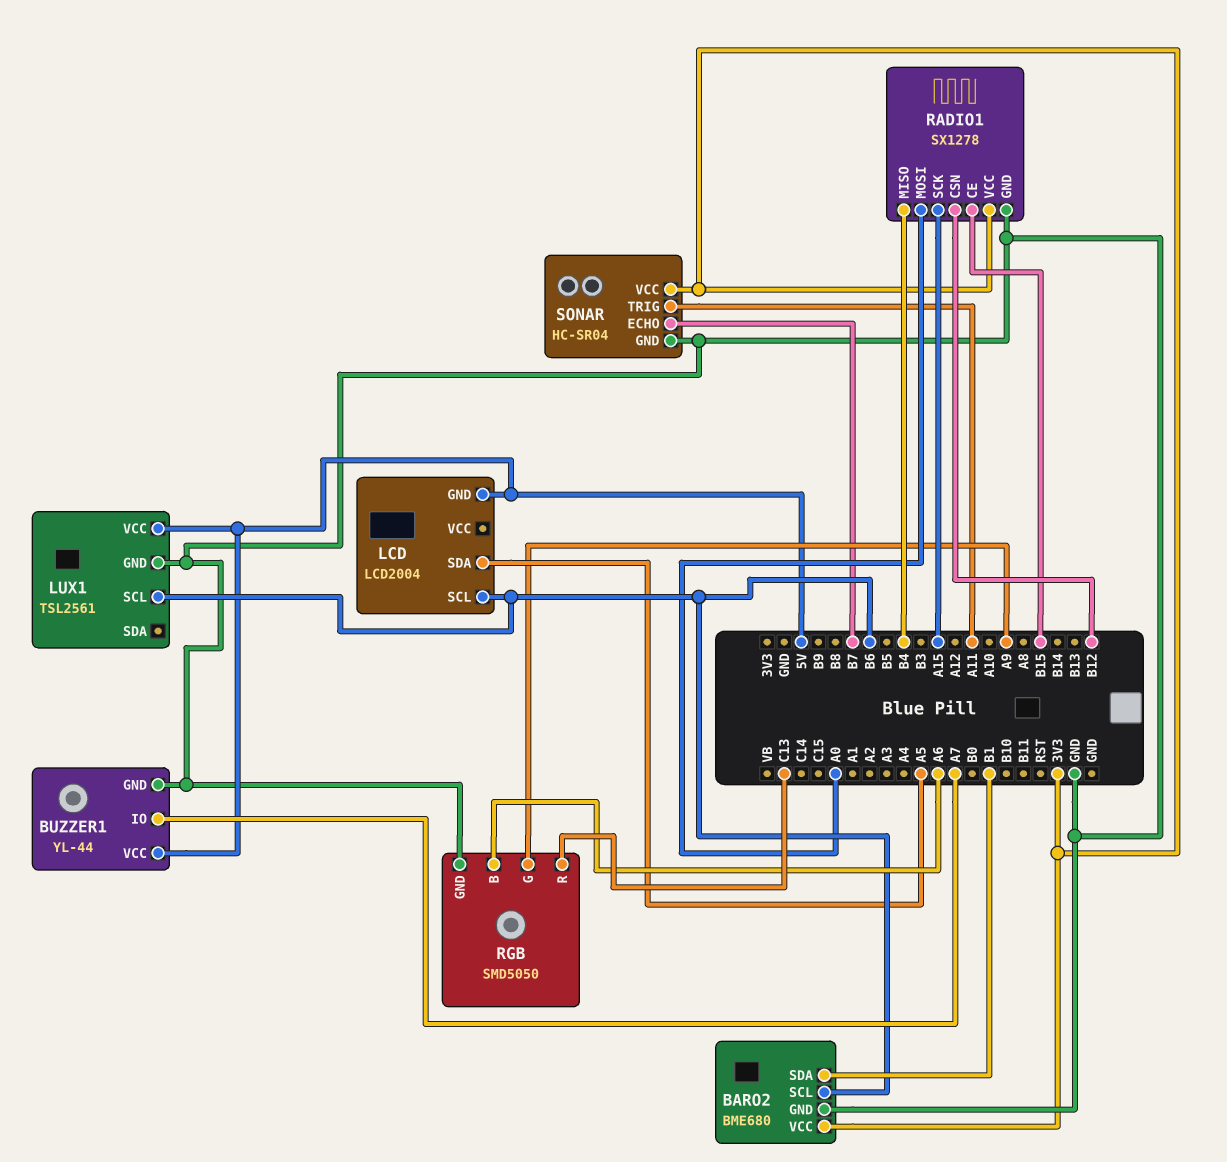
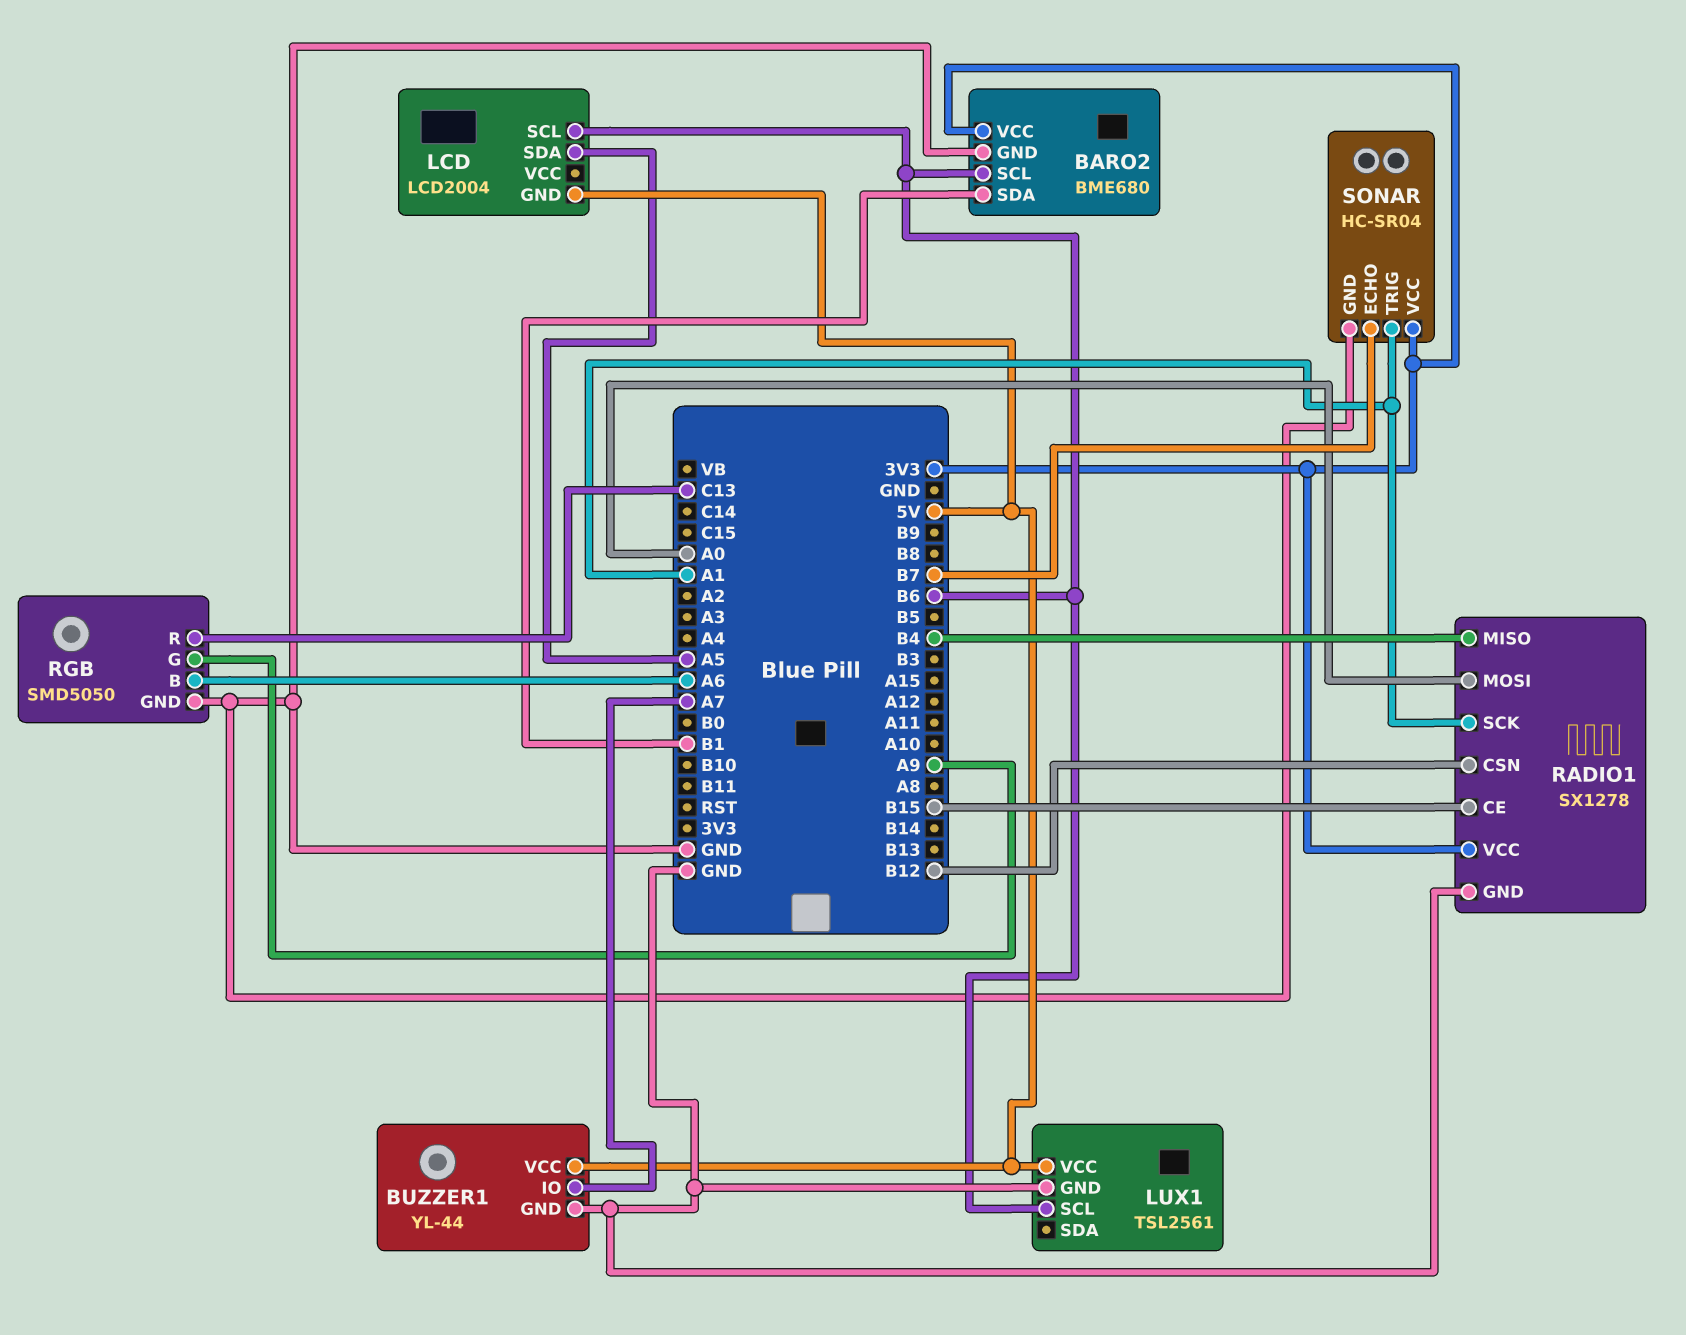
RADIO1 pin SCK: A15 -> A1
SONAR pin TRIG: A11 -> A1

